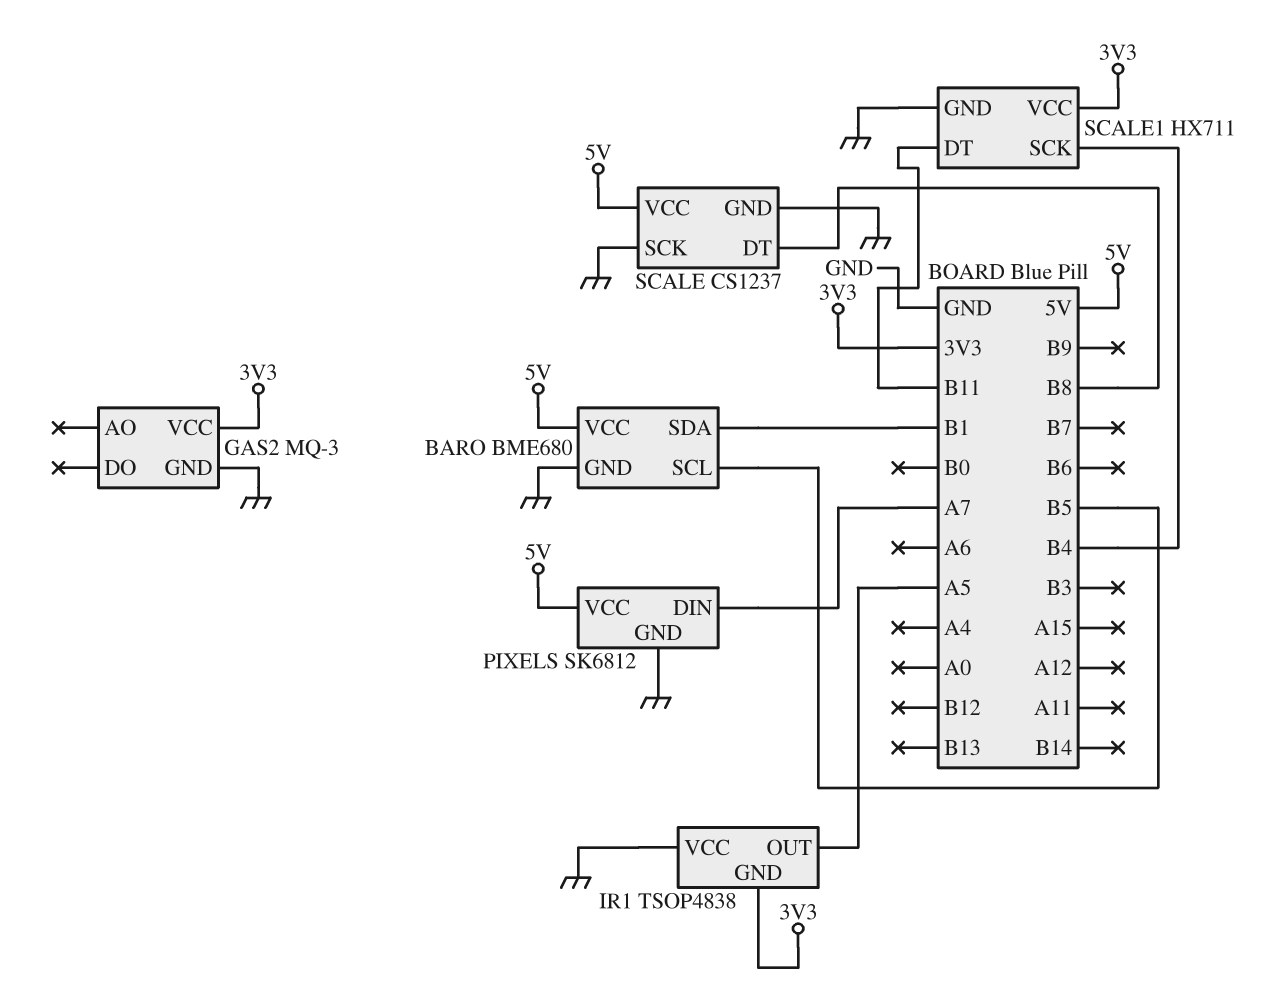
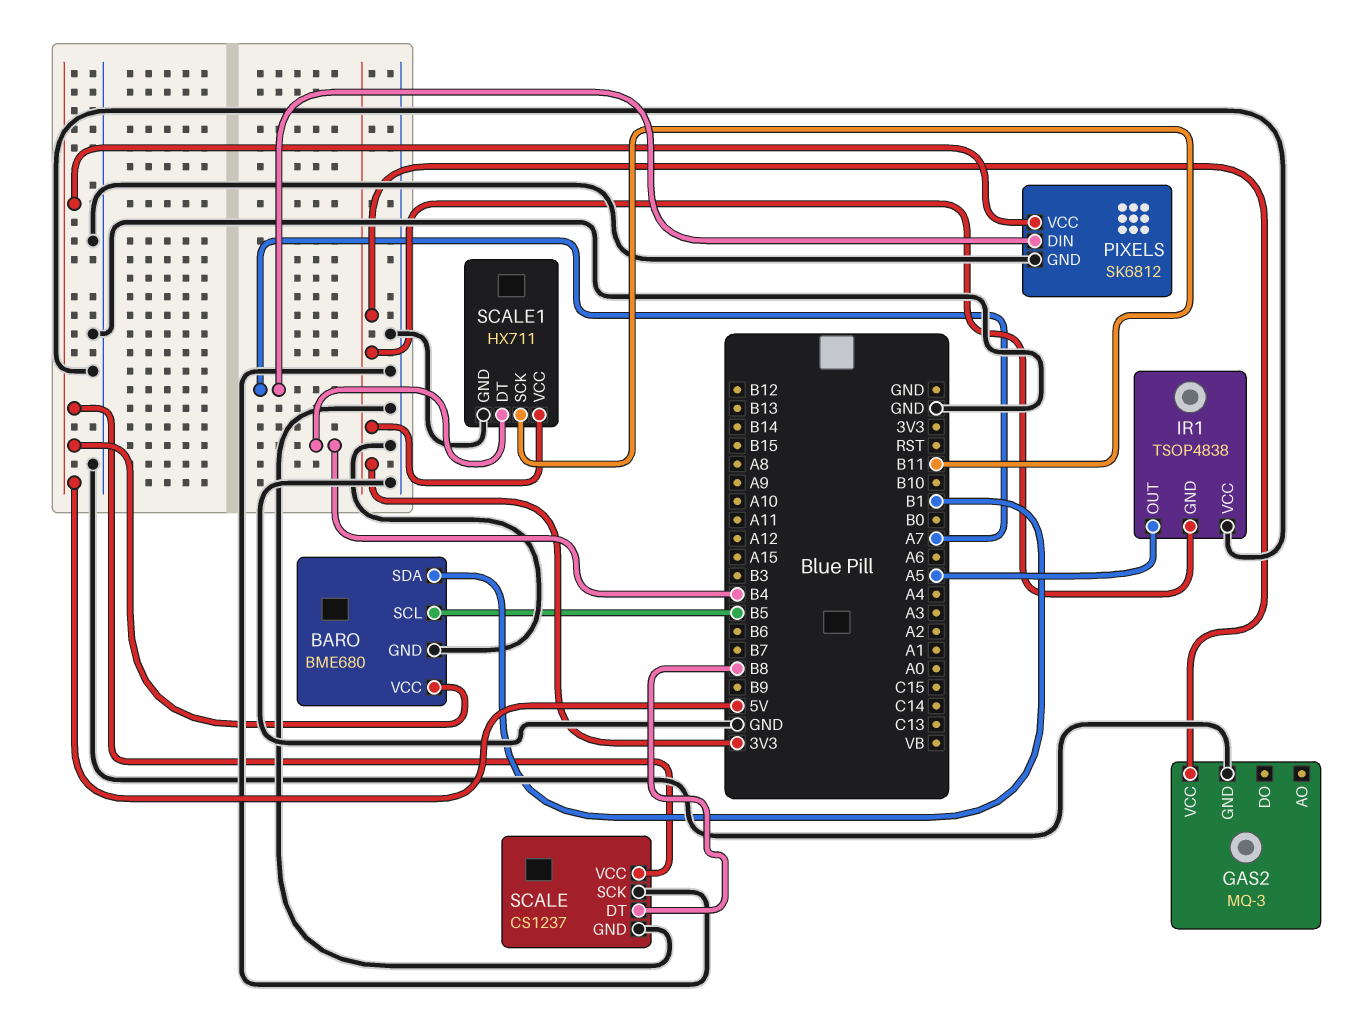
SCALE1 pin DT: B11 -> B4
SCALE1 pin SCK: B4 -> B11

